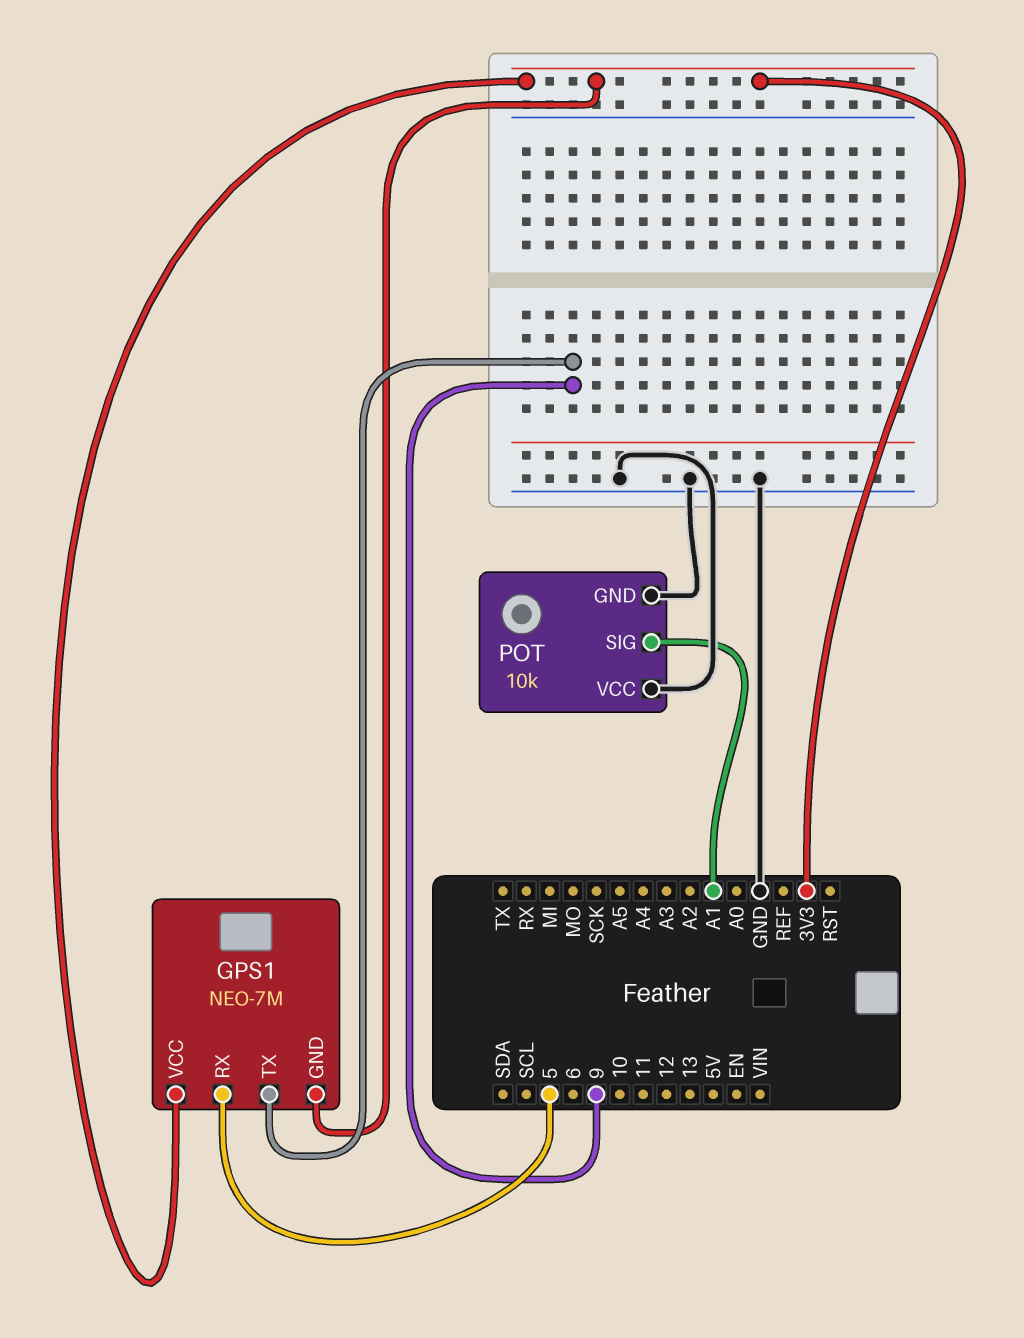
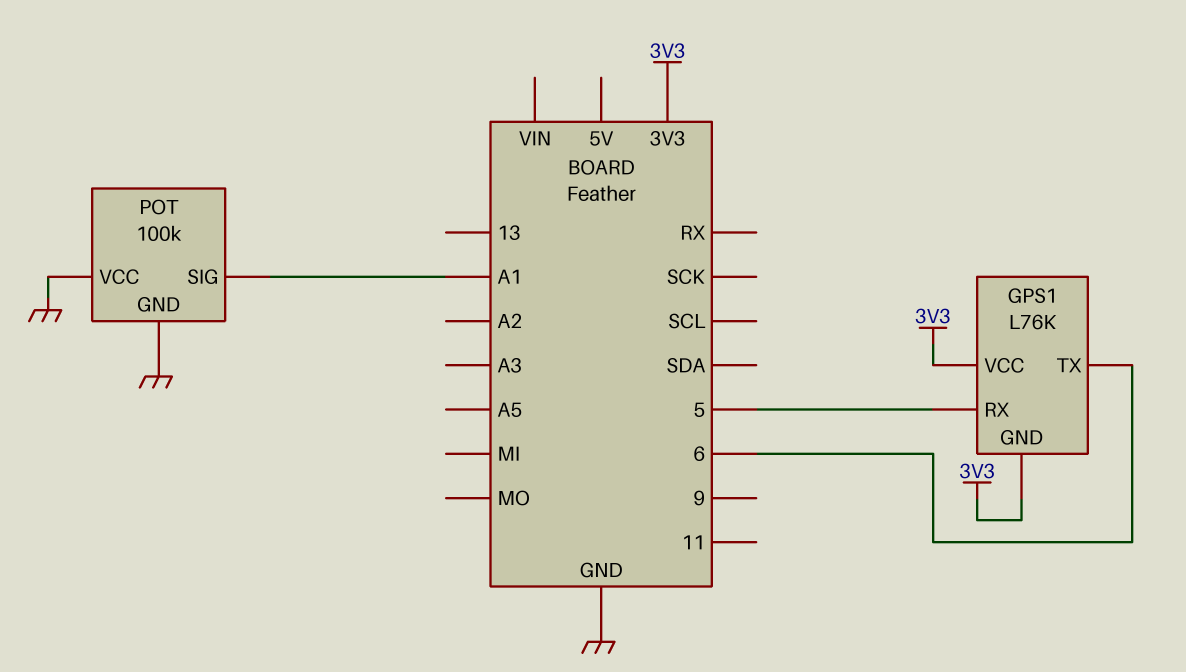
GPS1: NEO-7M -> L76K
GPS1 pin TX: 9 -> 6
POT: 10k -> 100k

